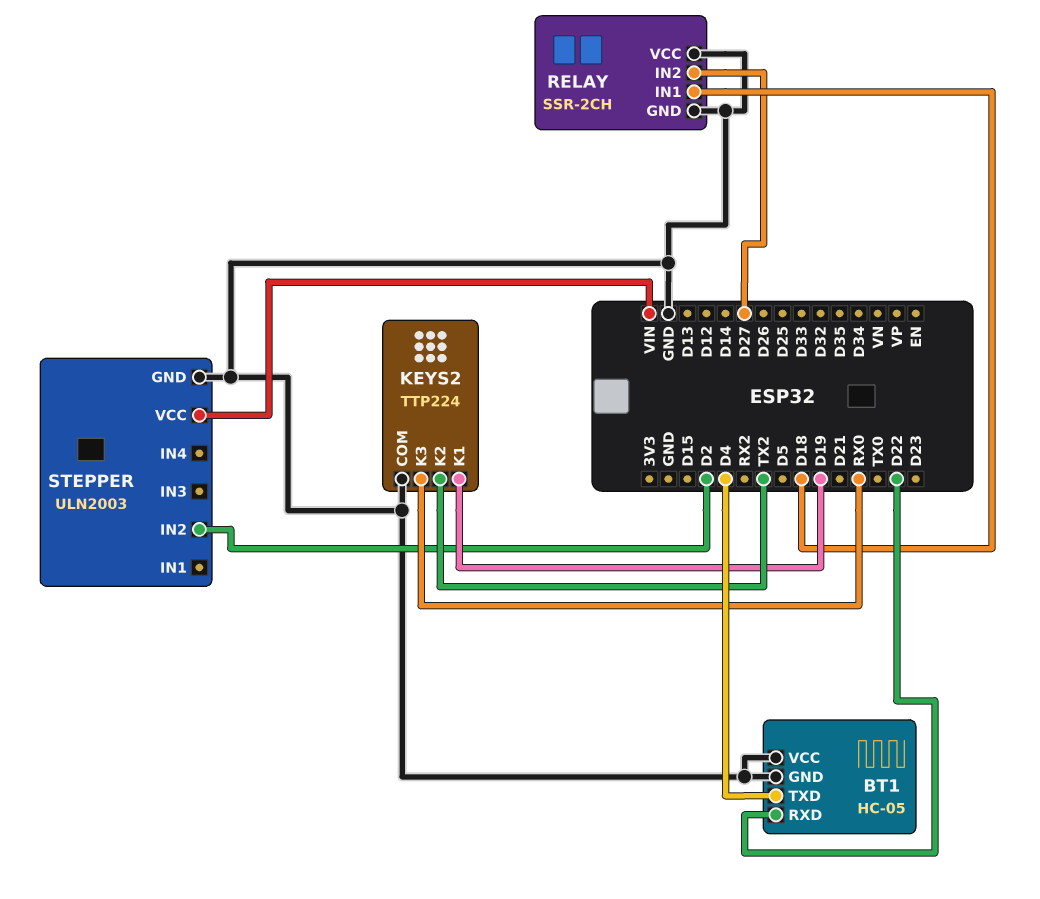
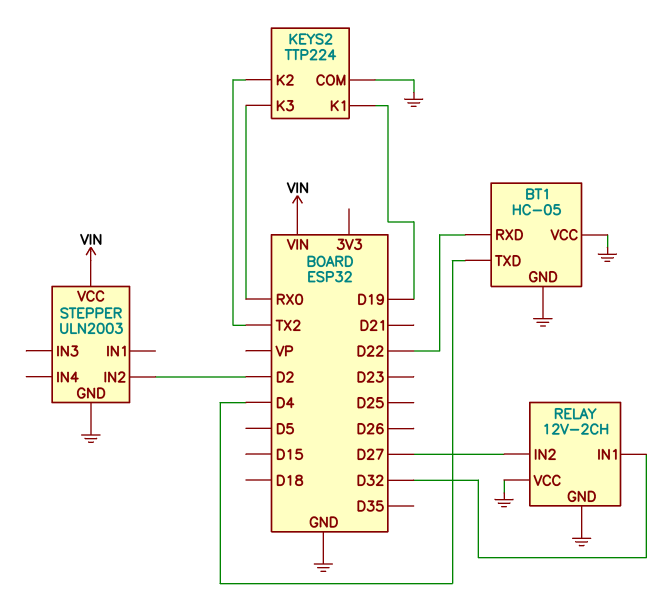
RELAY: SSR-2CH -> 12V-2CH
RELAY pin IN1: D18 -> D32

